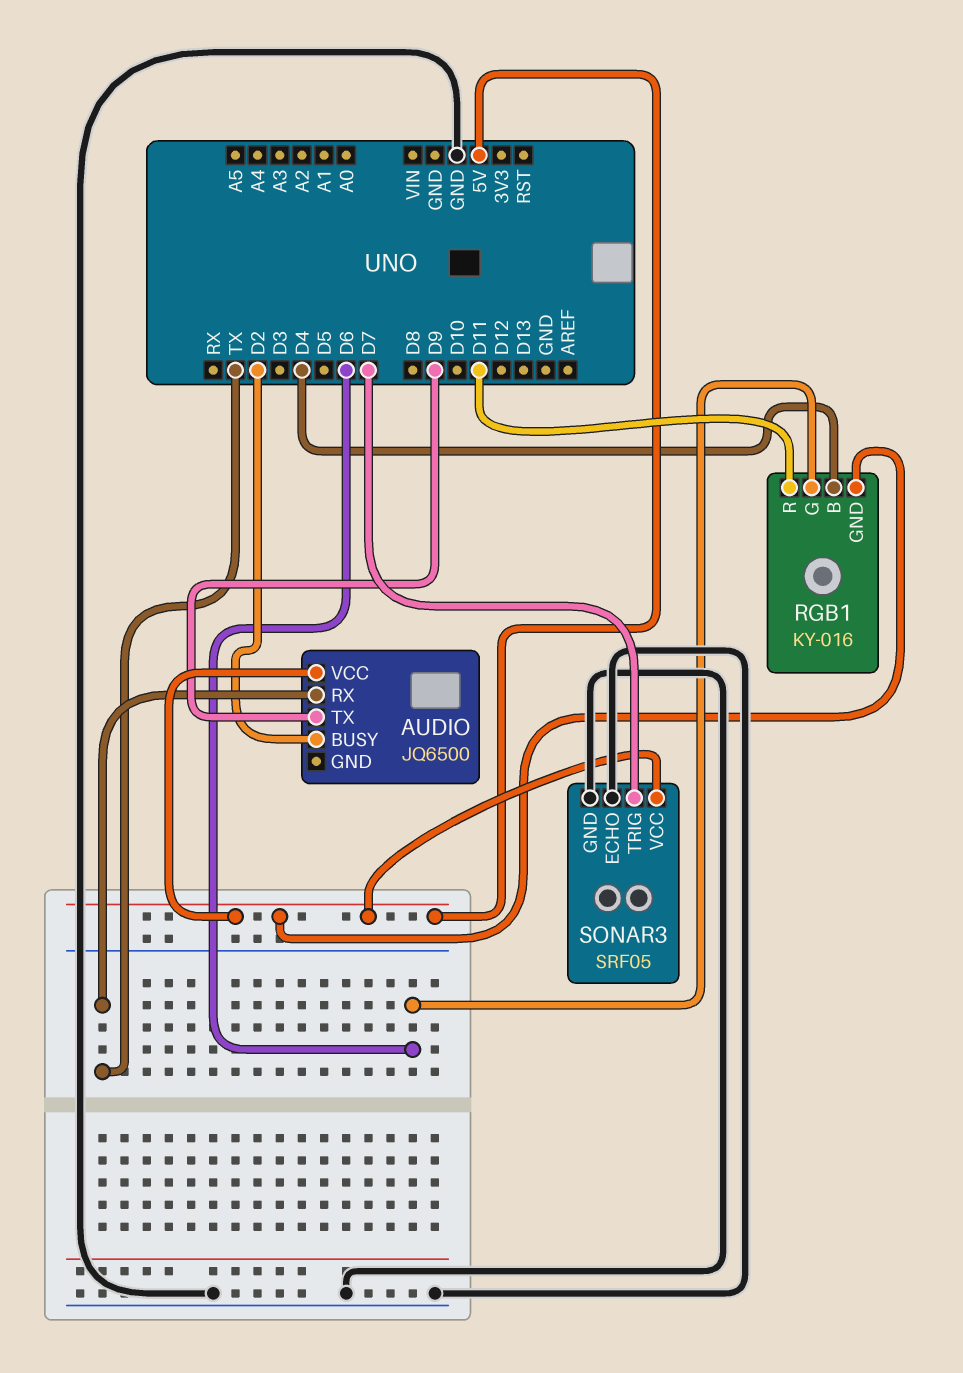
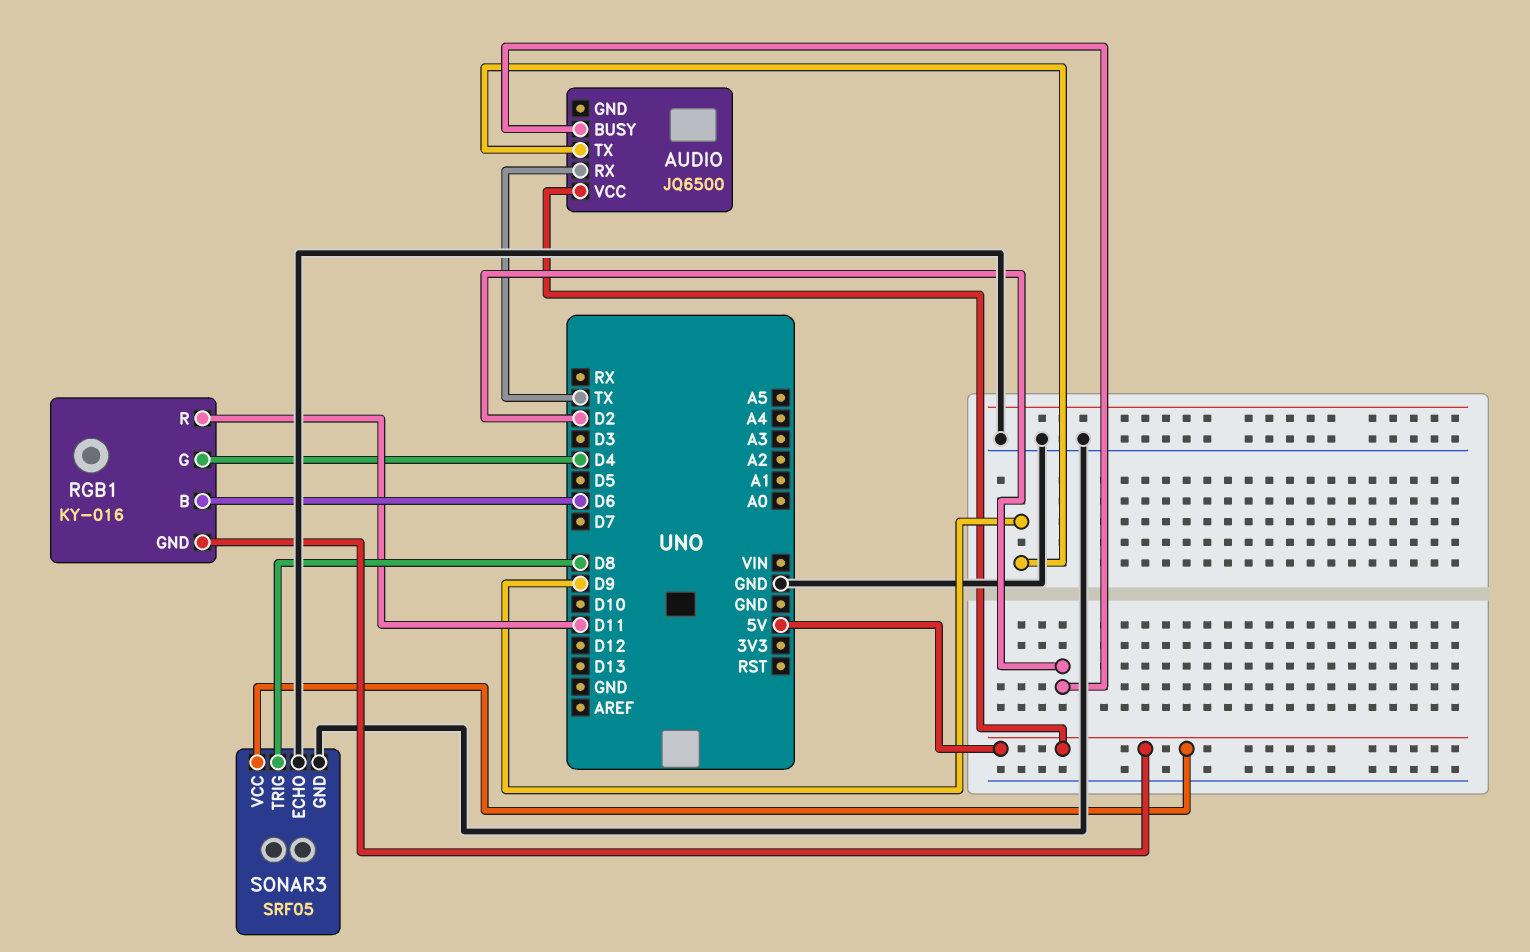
RGB1 pin B: D4 -> D6
RGB1 pin G: D6 -> D4
SONAR3 pin TRIG: D7 -> D8

